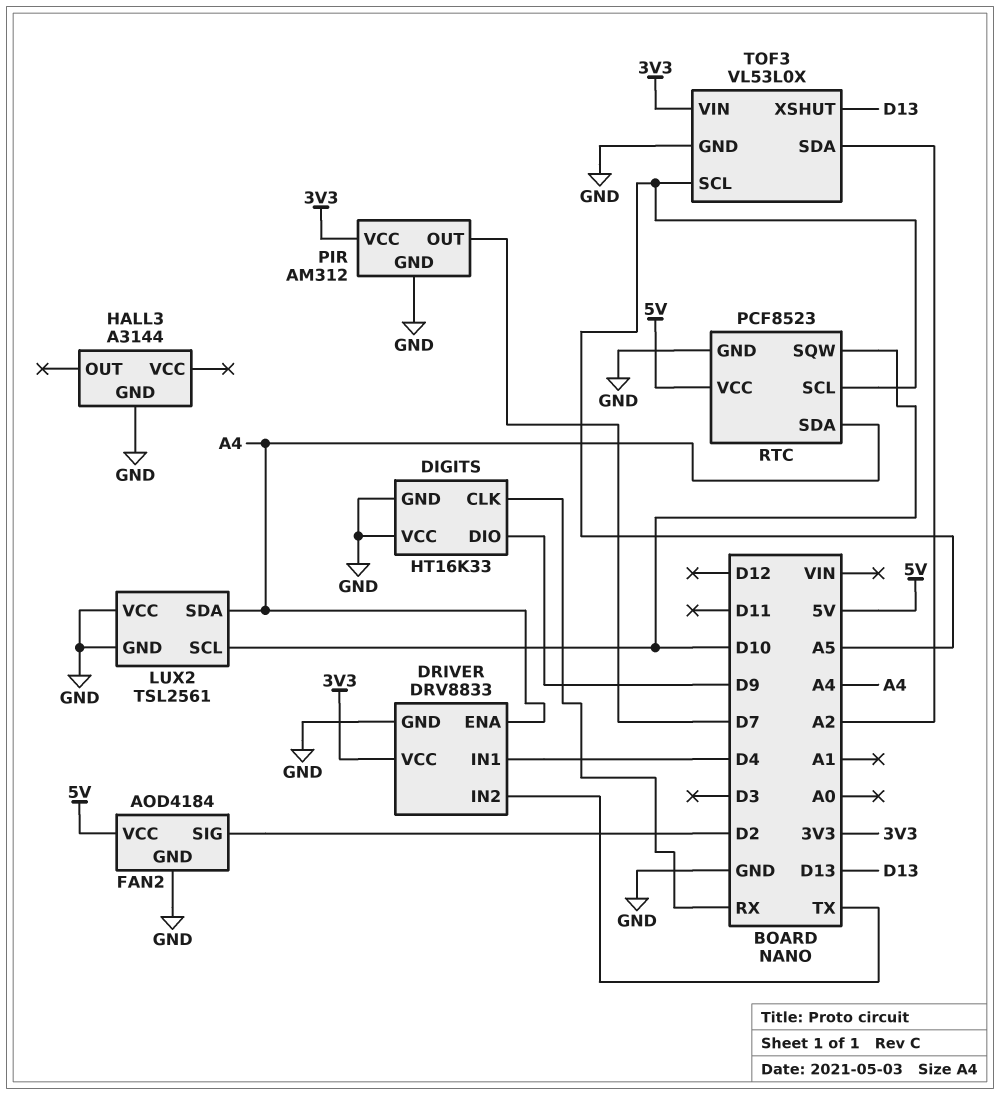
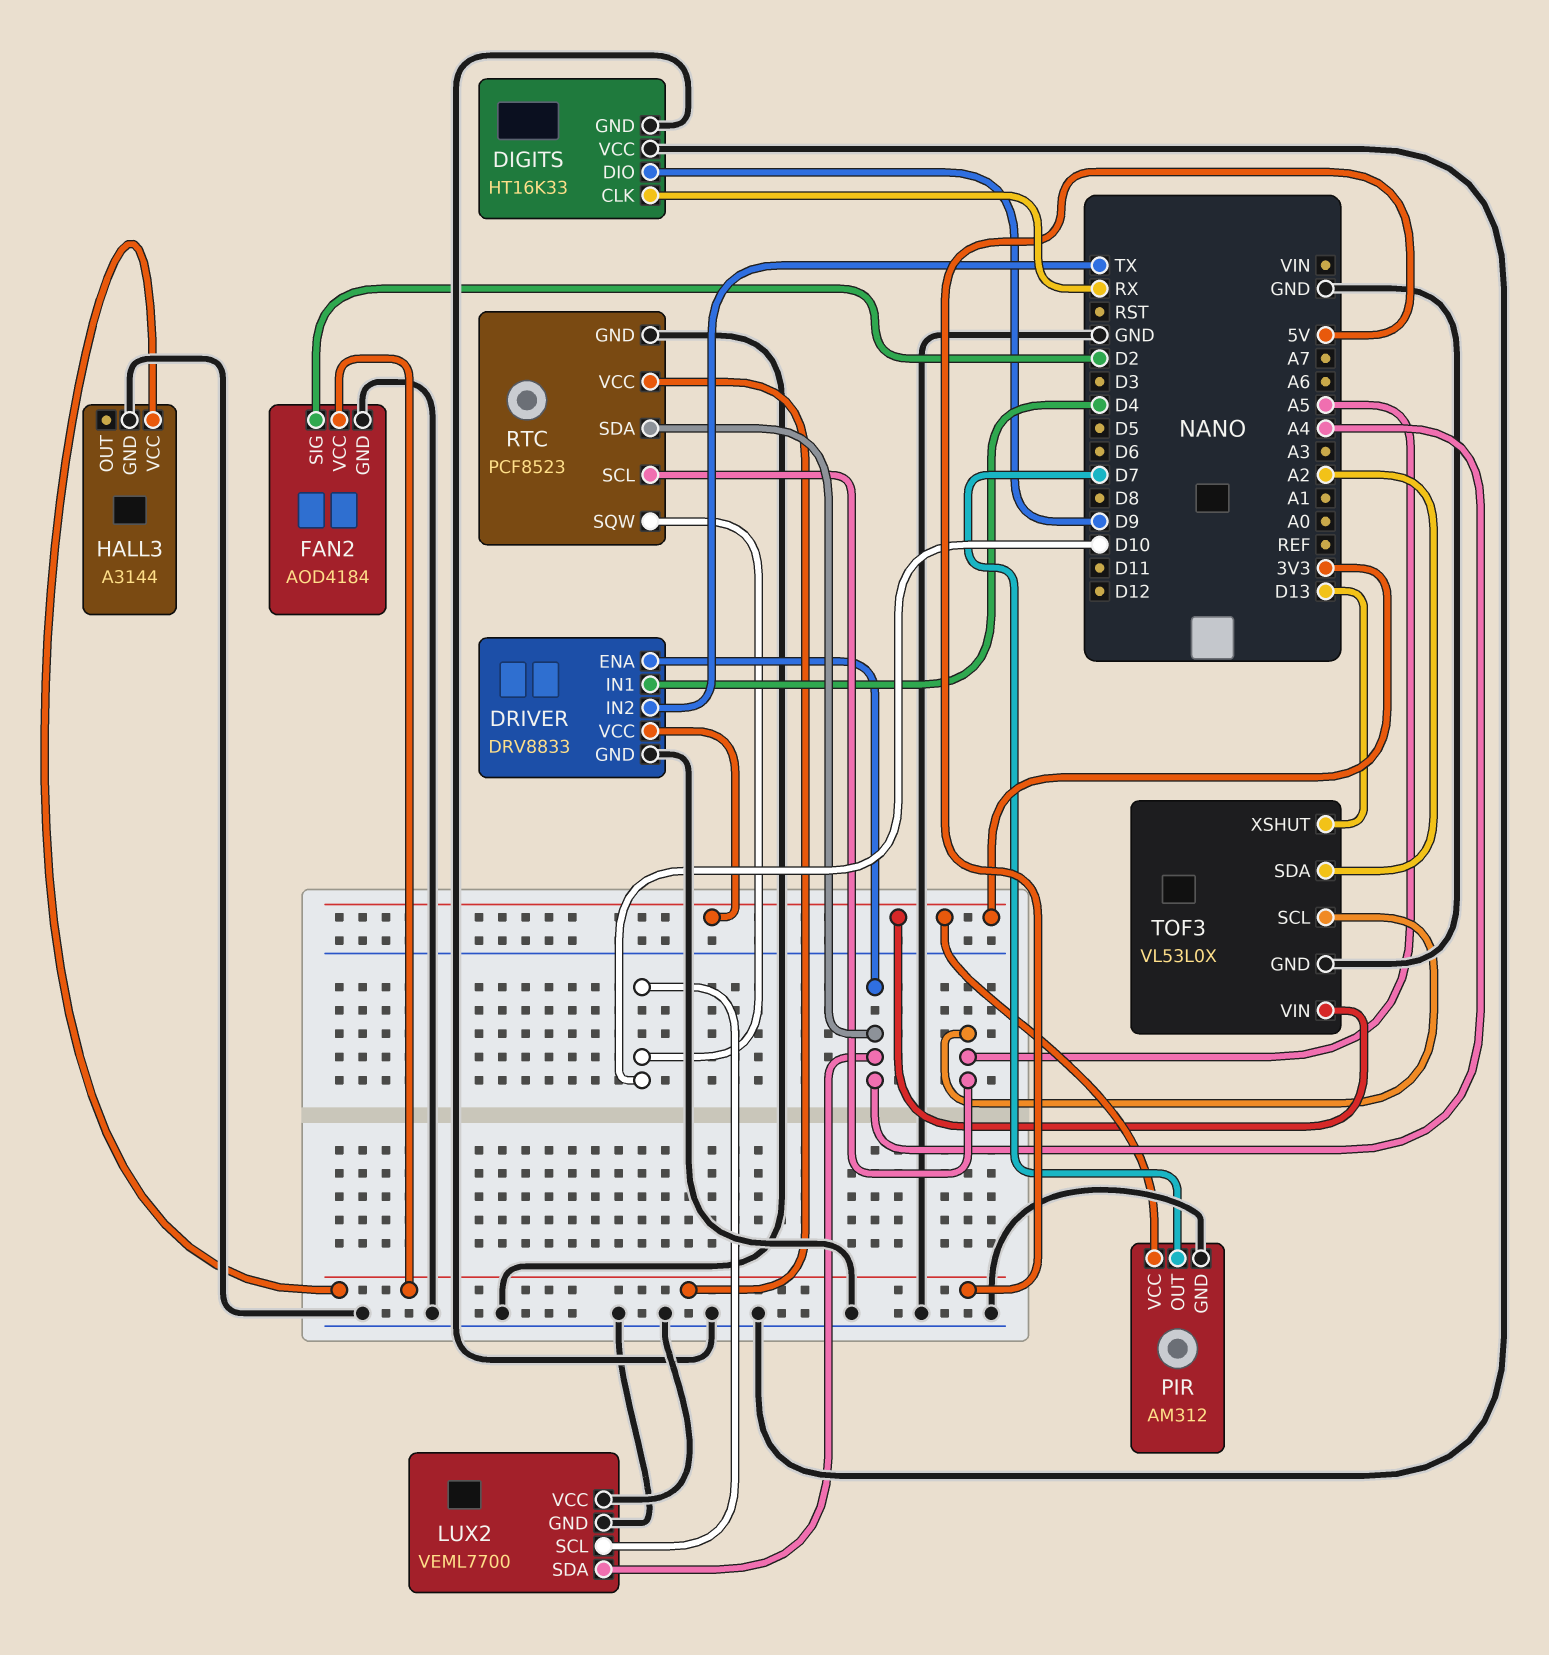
HALL3 pin VCC: none -> 5V
LUX2: TSL2561 -> VEML7700

